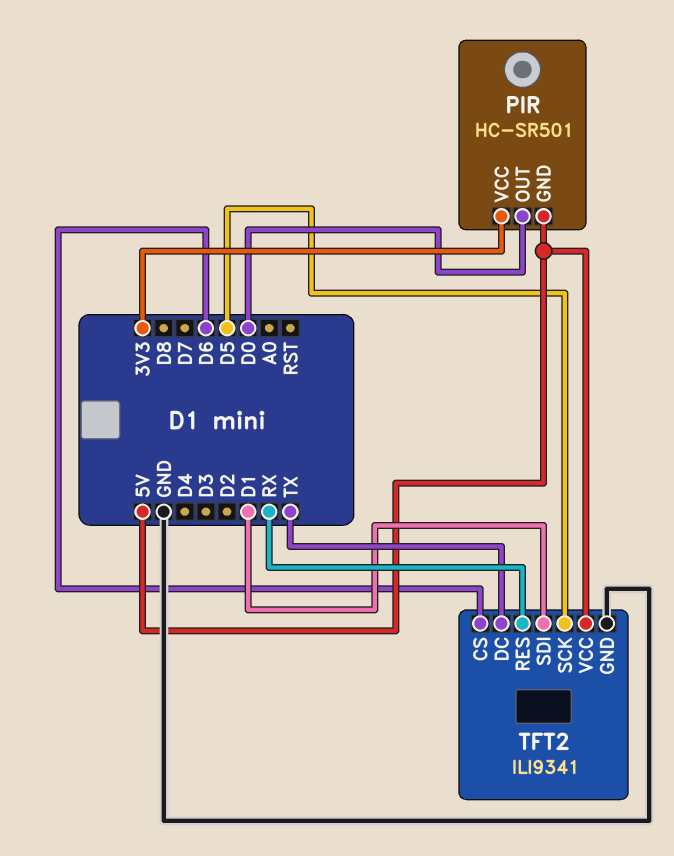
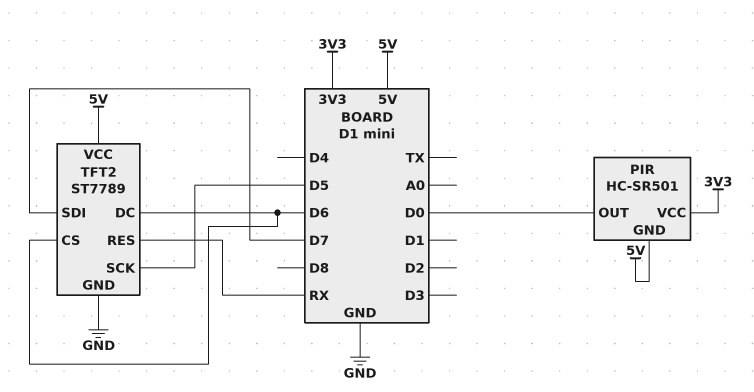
TFT2: ILI9341 -> ST7789
TFT2 pin DC: TX -> D6
TFT2 pin SDI: D1 -> D7

